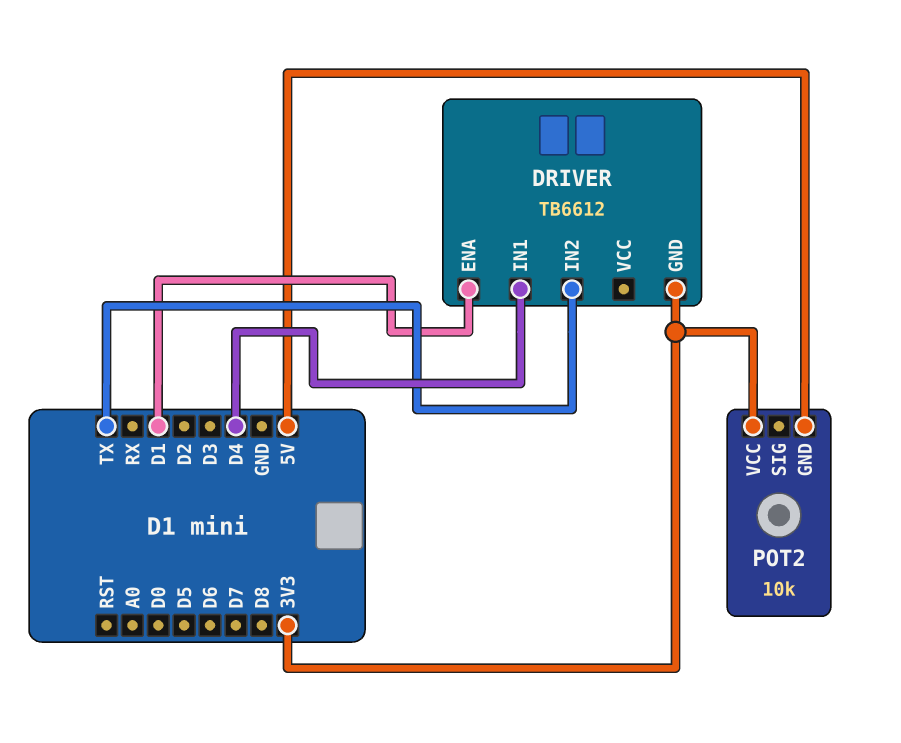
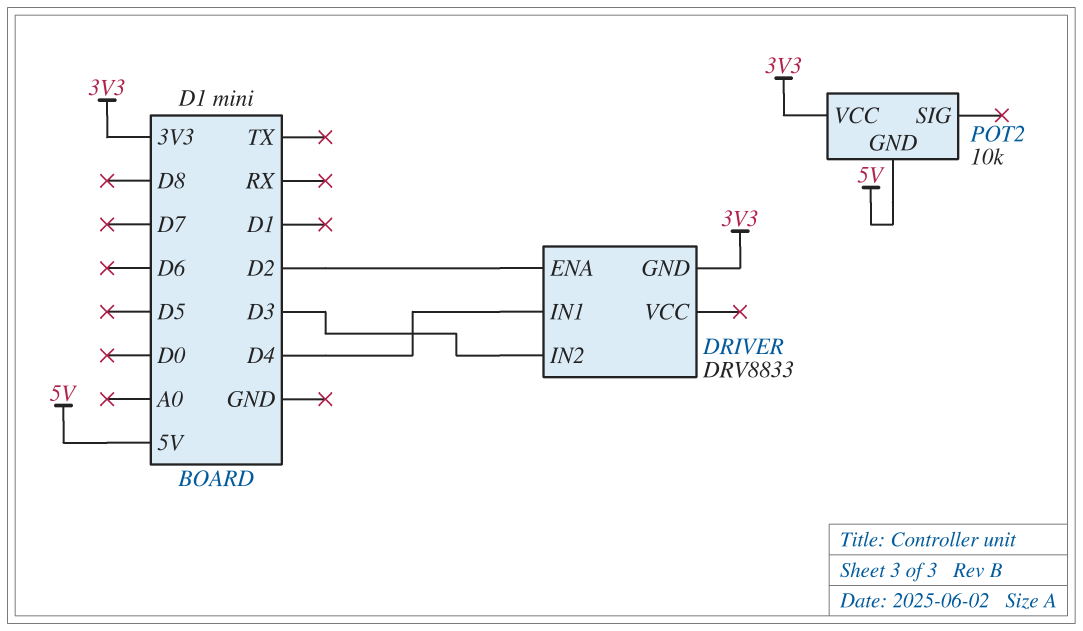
DRIVER: TB6612 -> DRV8833
DRIVER pin ENA: D1 -> D2
DRIVER pin IN2: TX -> D3

